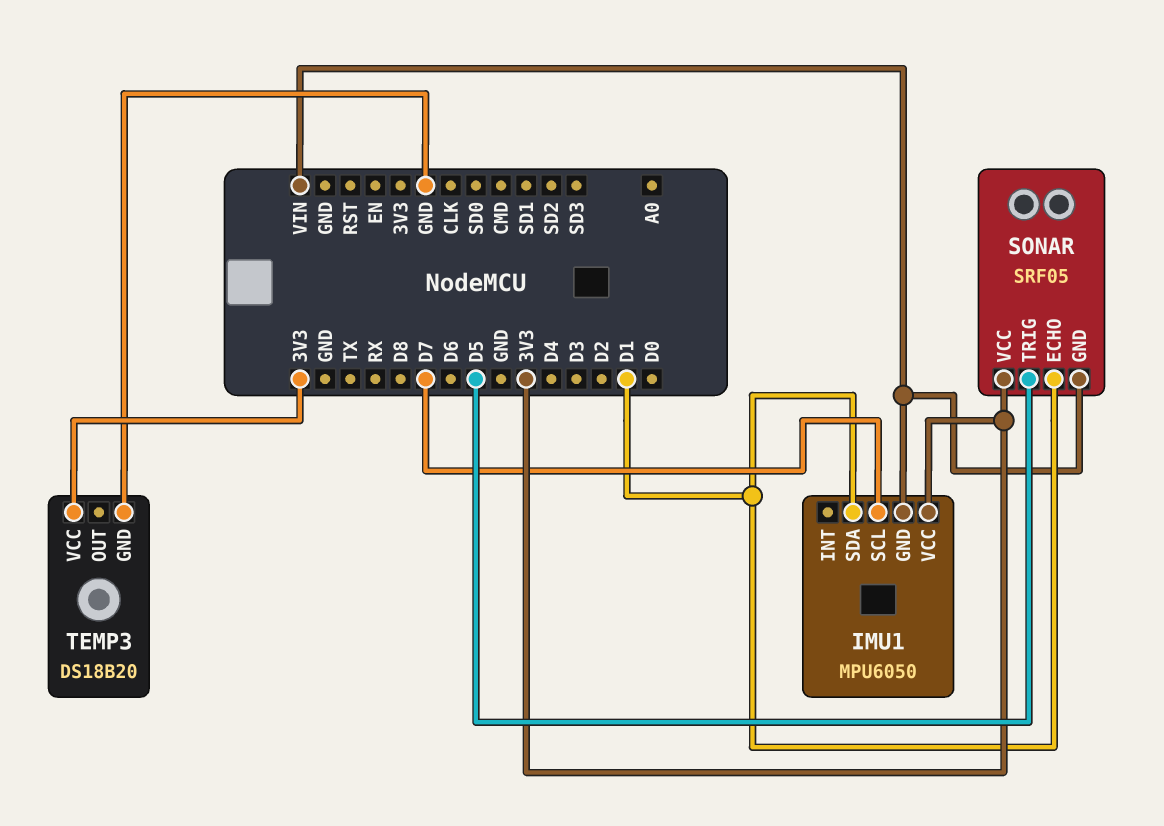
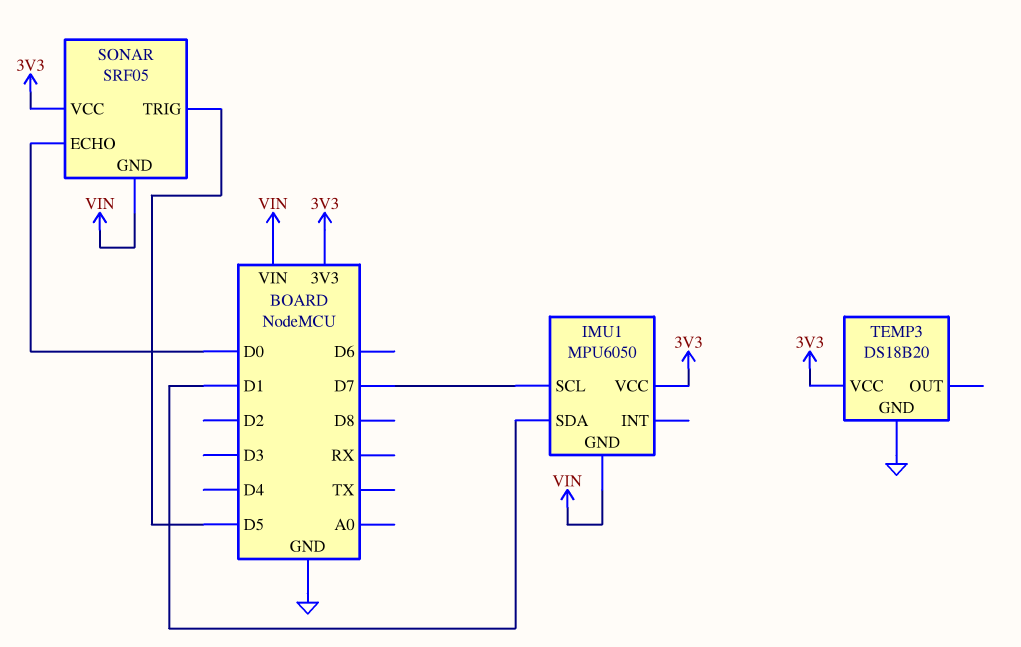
SONAR pin ECHO: D1 -> D0

